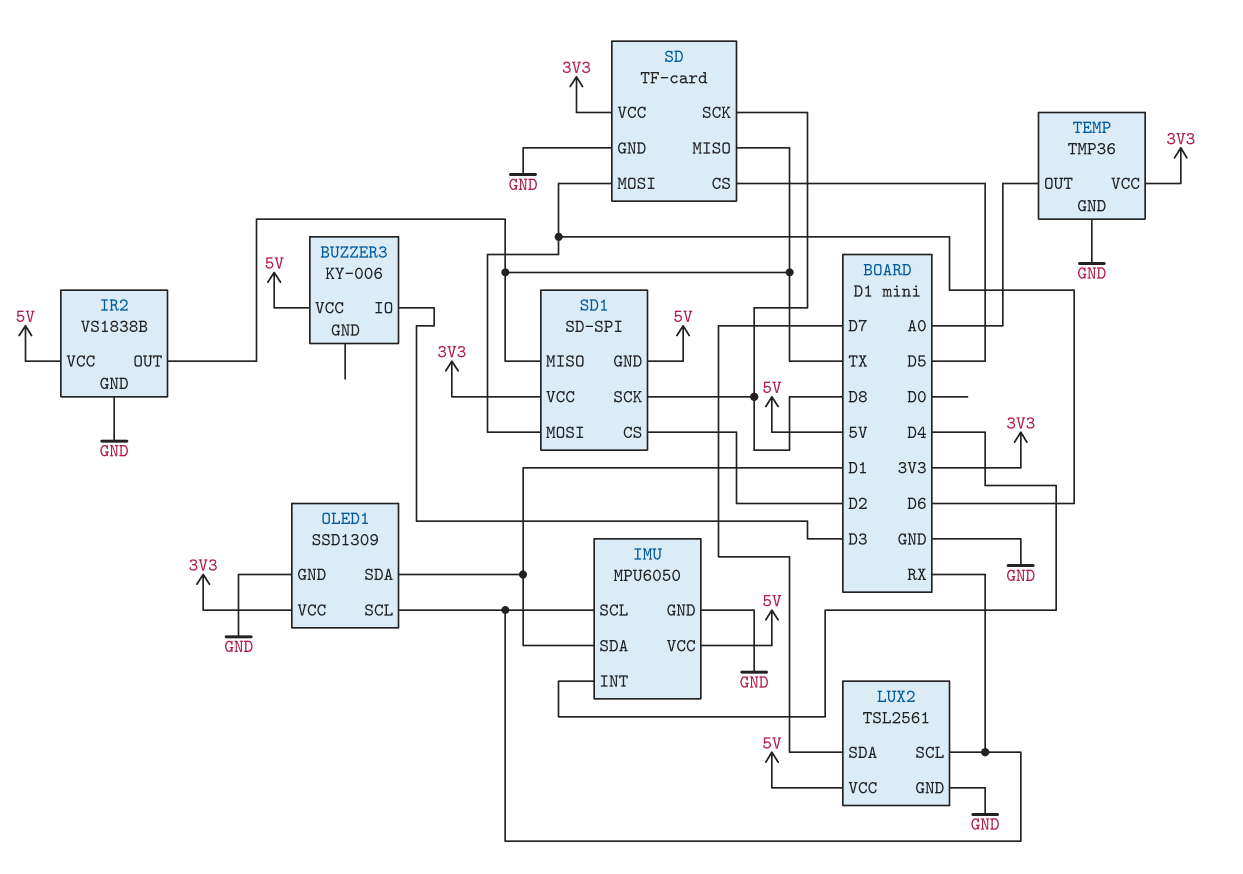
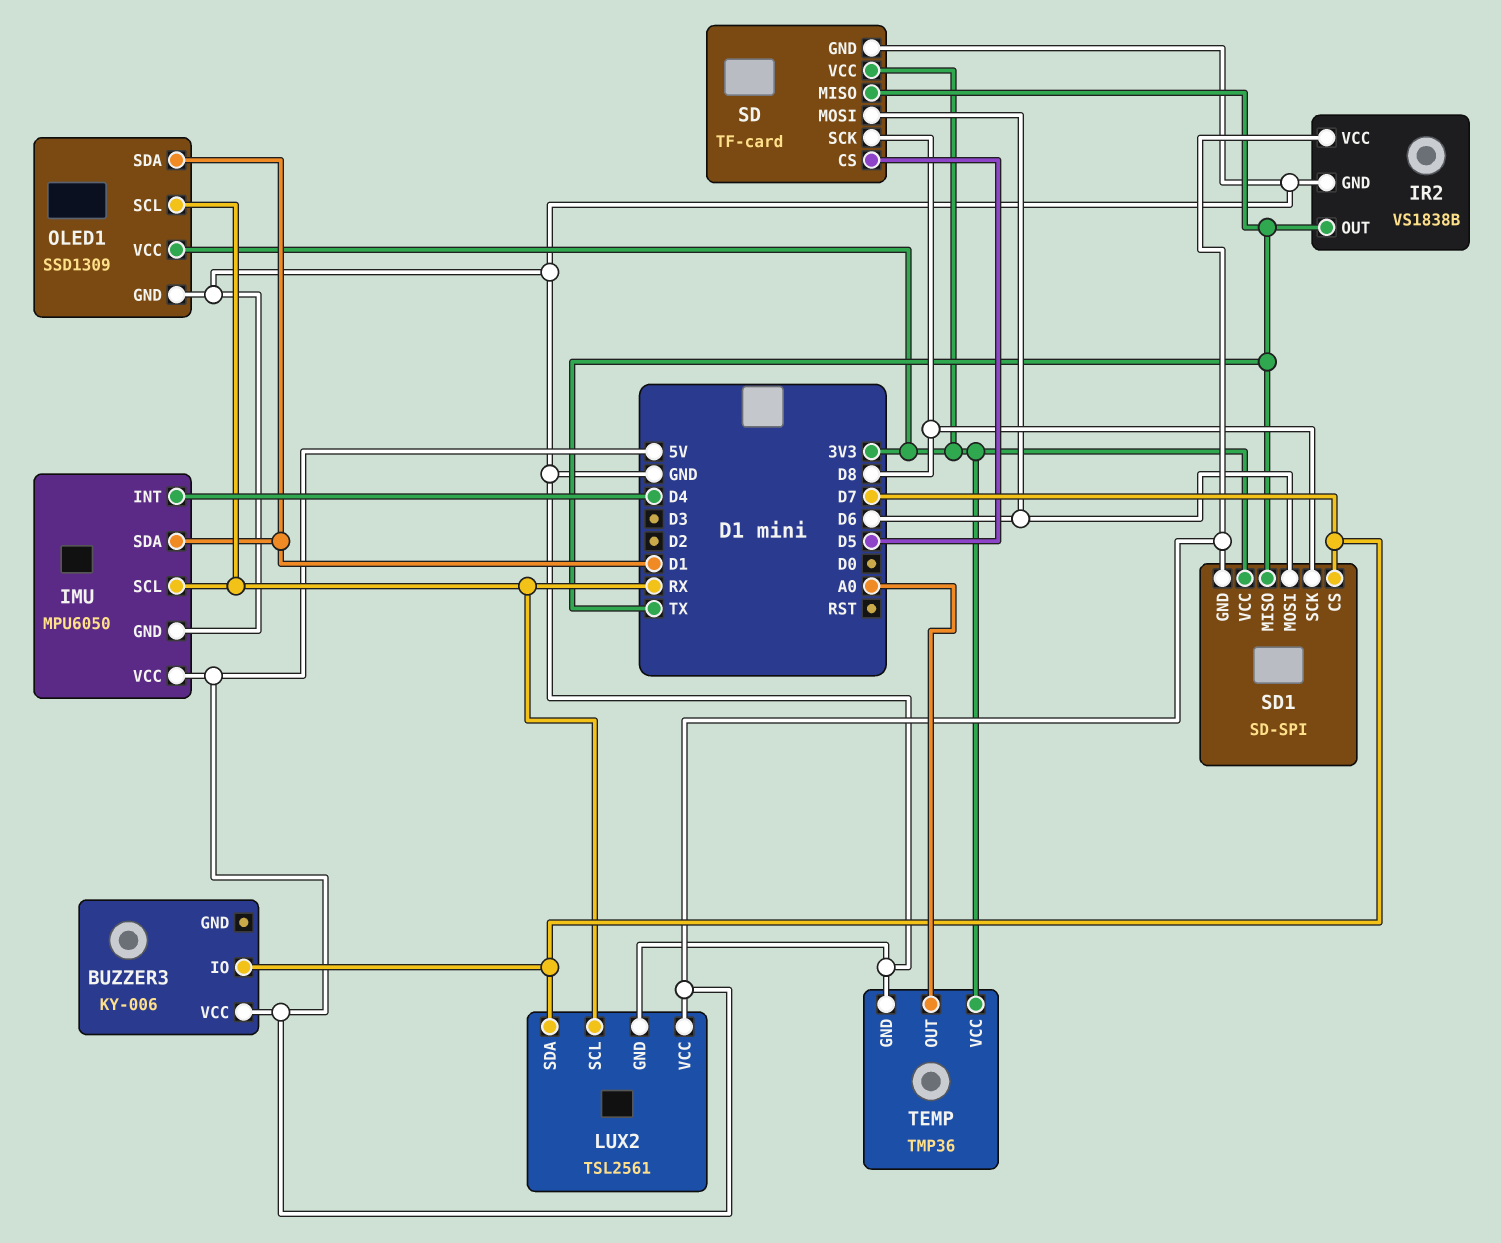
BUZZER3 pin IO: D3 -> D7
SD1 pin CS: D2 -> D7

